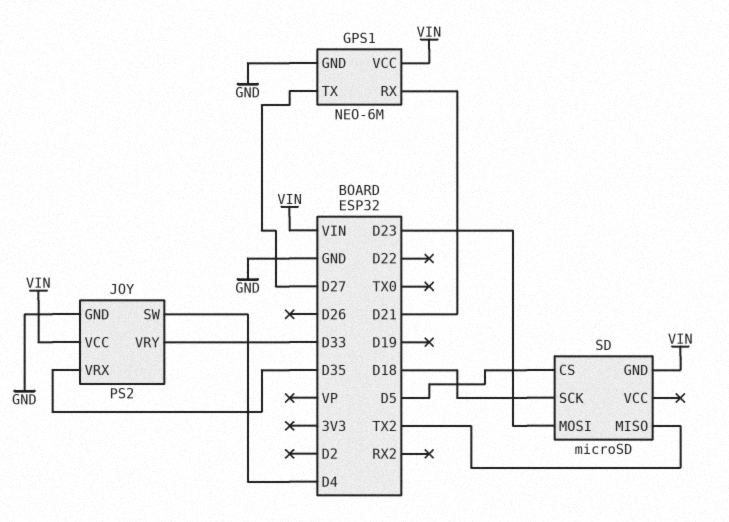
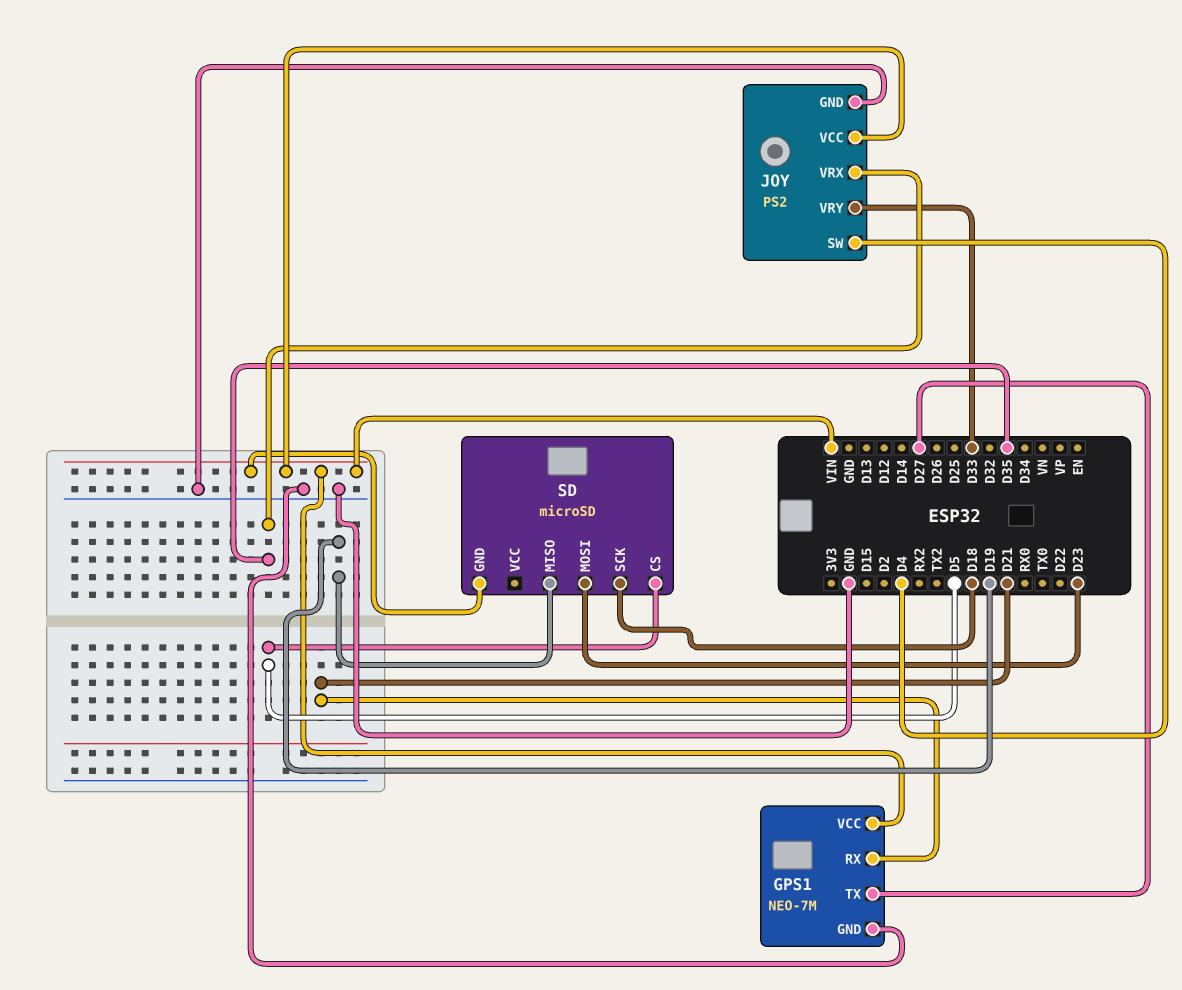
GPS1: NEO-6M -> NEO-7M
SD pin MISO: TX2 -> D19

